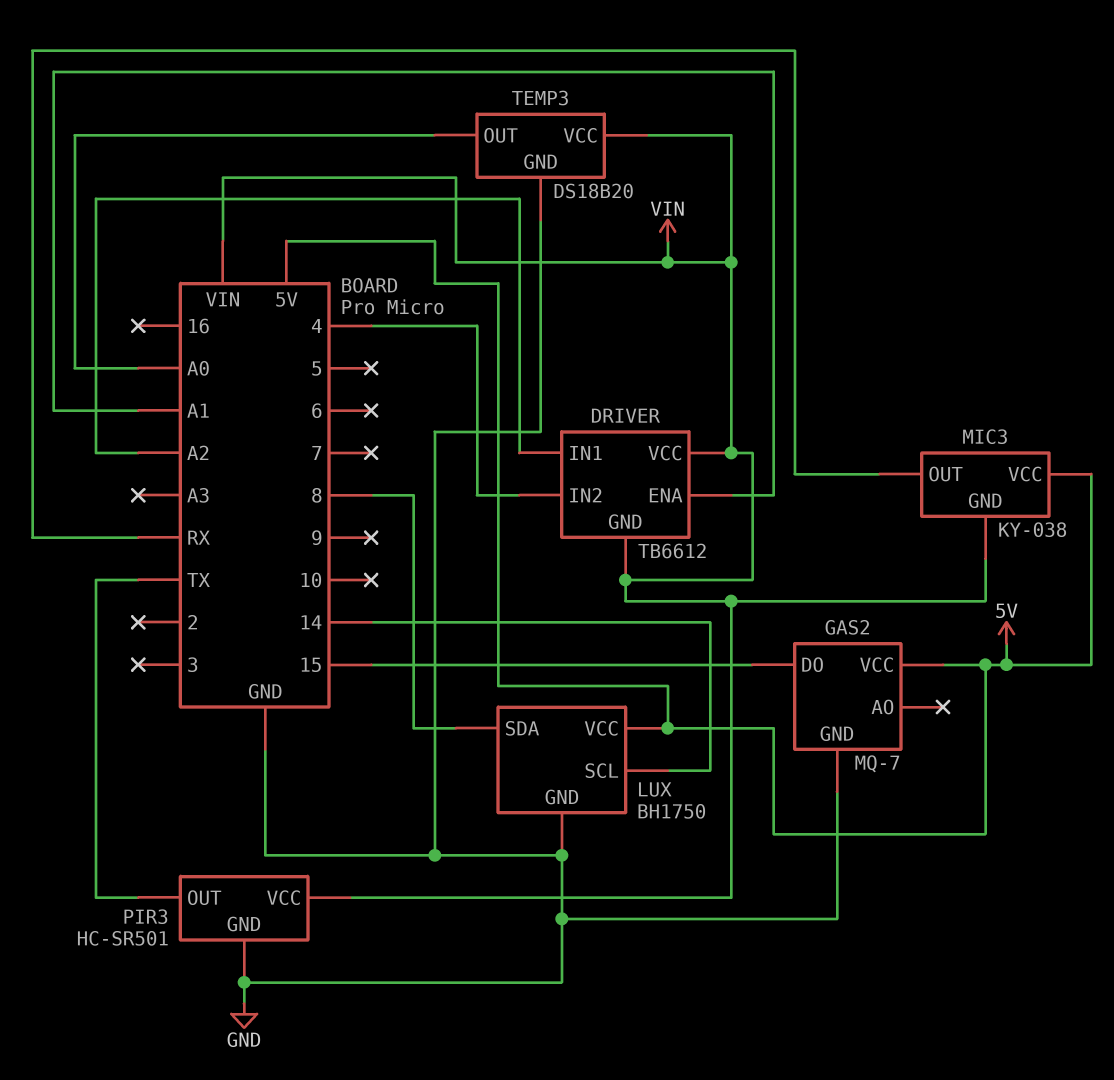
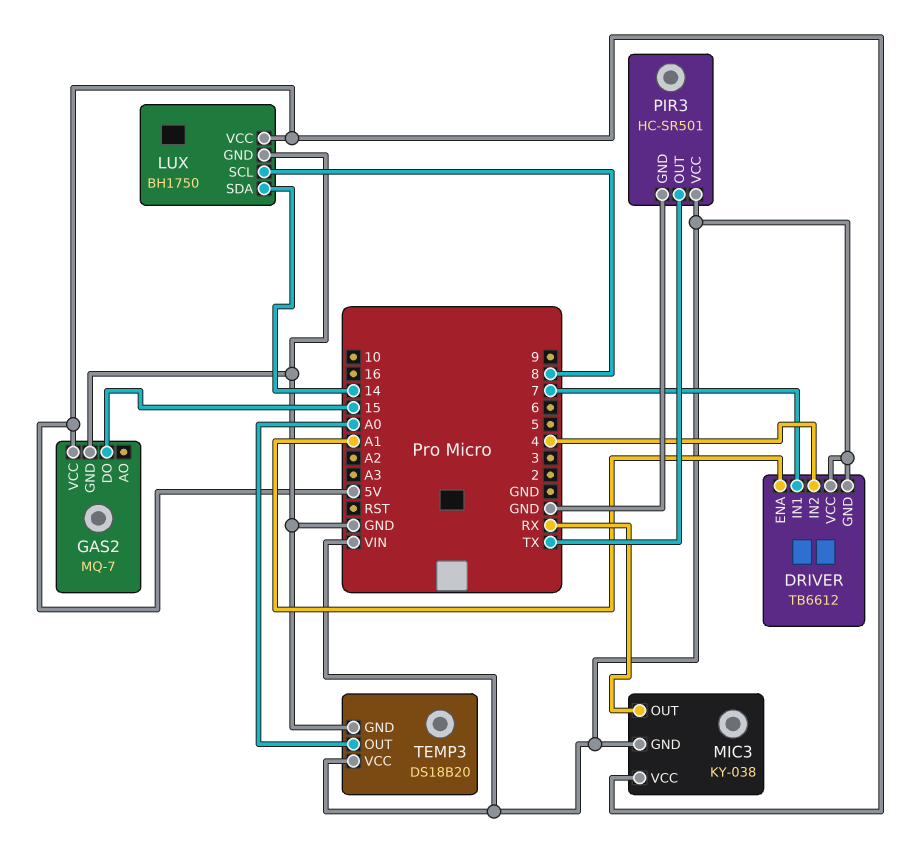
DRIVER pin IN1: A2 -> 7
LUX pin SCL: 14 -> 8
LUX pin SDA: 8 -> 14

